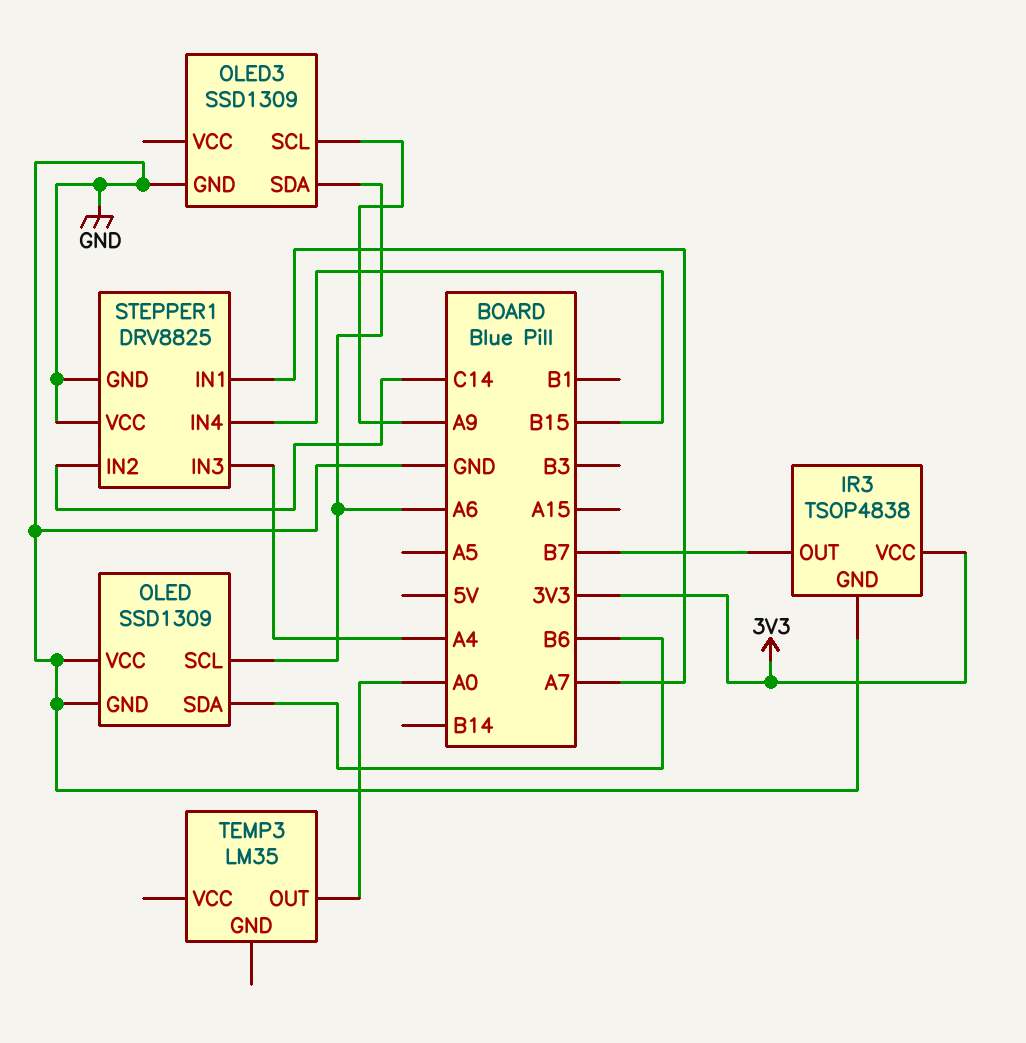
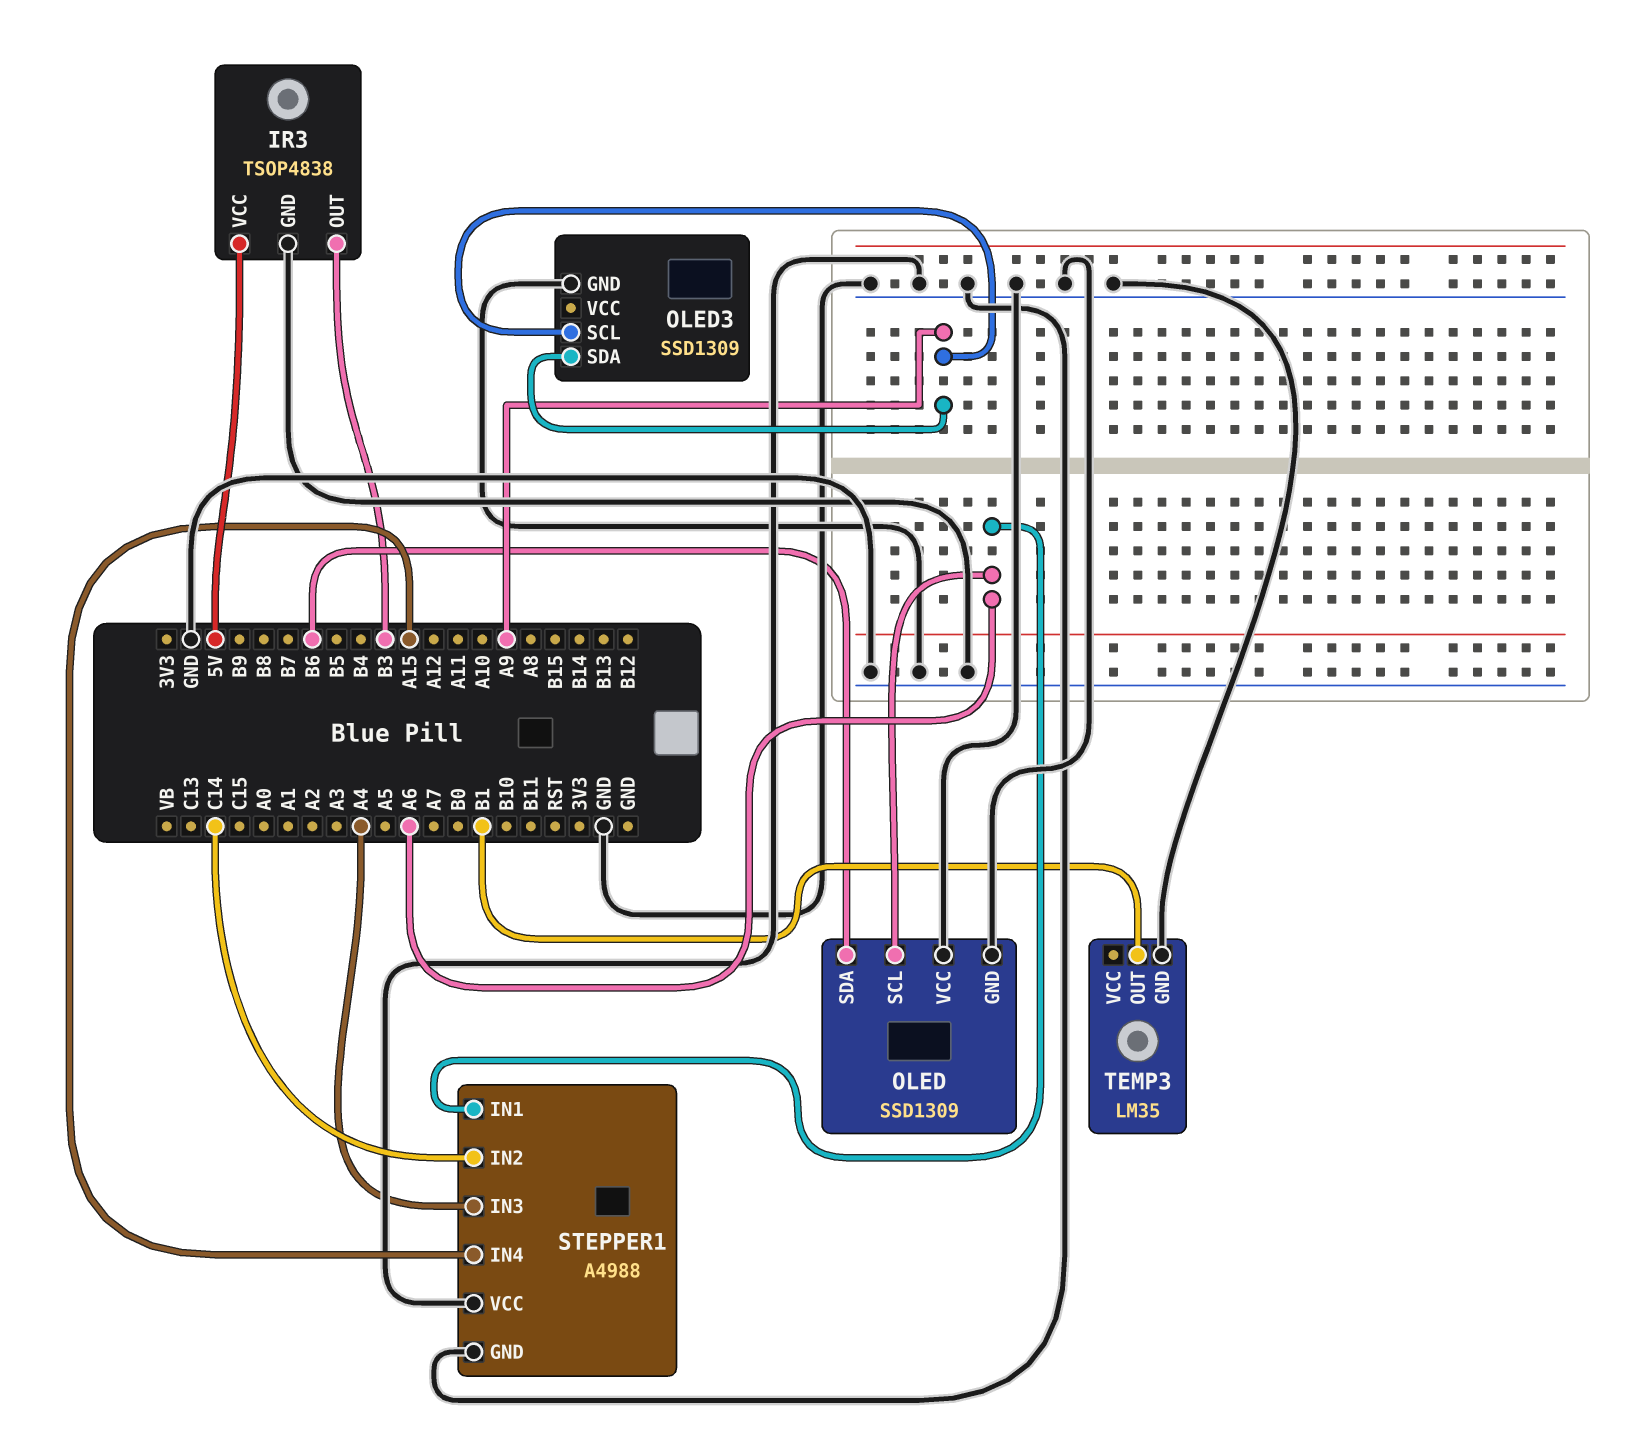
IR3 pin OUT: B7 -> B3
IR3 pin VCC: 3V3 -> 5V
OLED3 pin SDA: A6 -> A9
STEPPER1: DRV8825 -> A4988
STEPPER1 pin IN1: A7 -> A6
STEPPER1 pin IN4: B15 -> A15
TEMP3 pin GND: none -> GND
TEMP3 pin OUT: A0 -> B1

